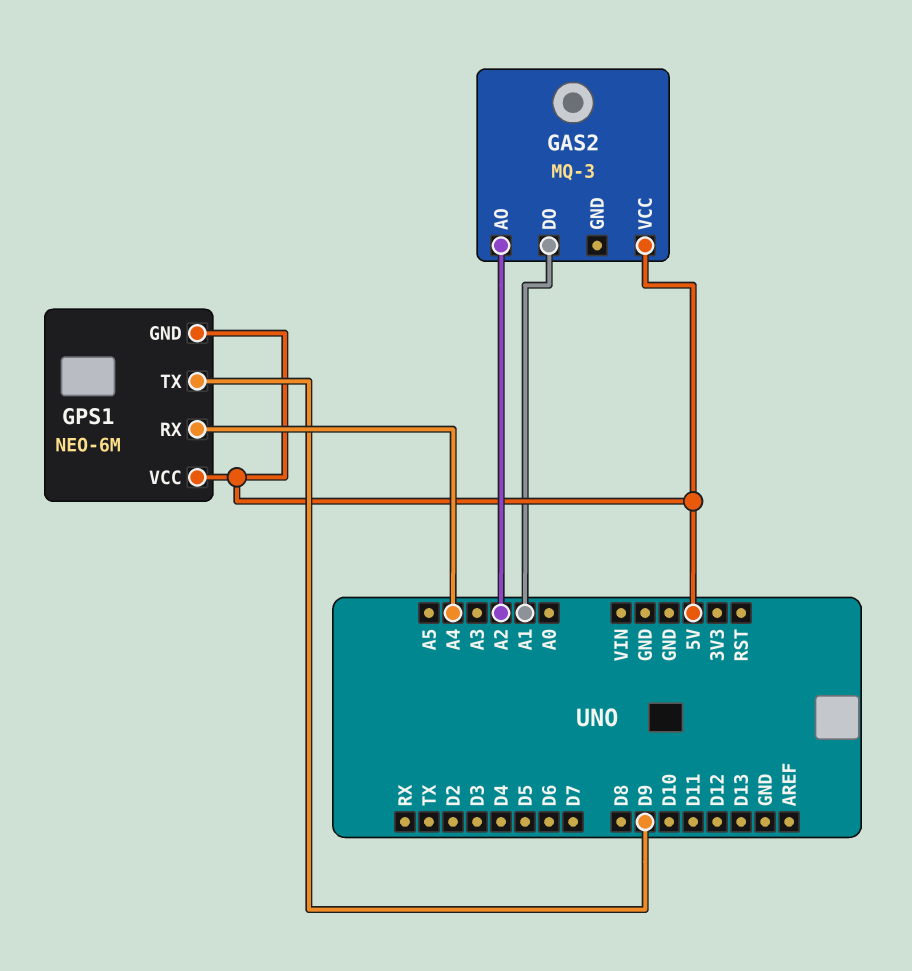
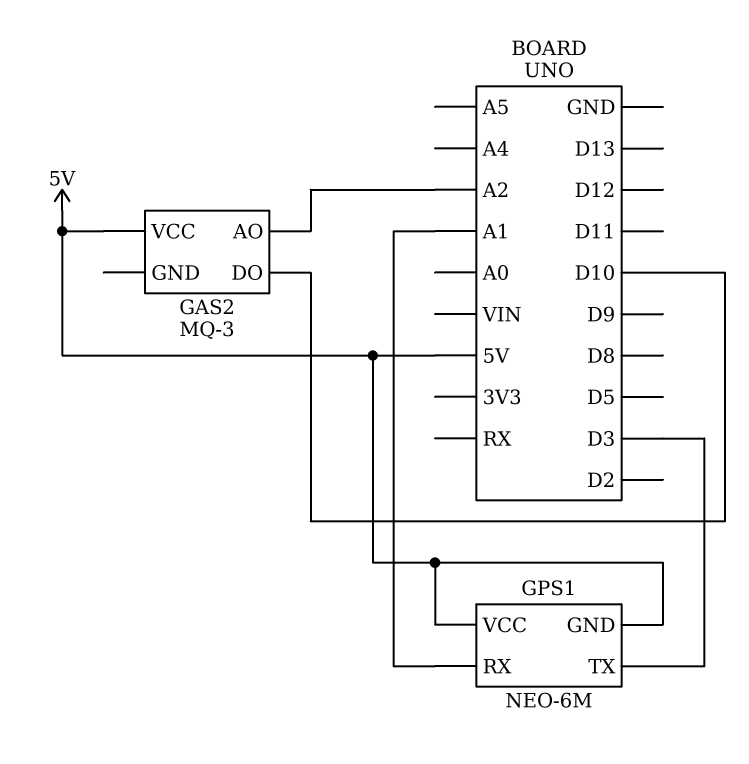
GAS2 pin DO: A1 -> D10
GPS1 pin RX: A4 -> A1
GPS1 pin TX: D9 -> D3

